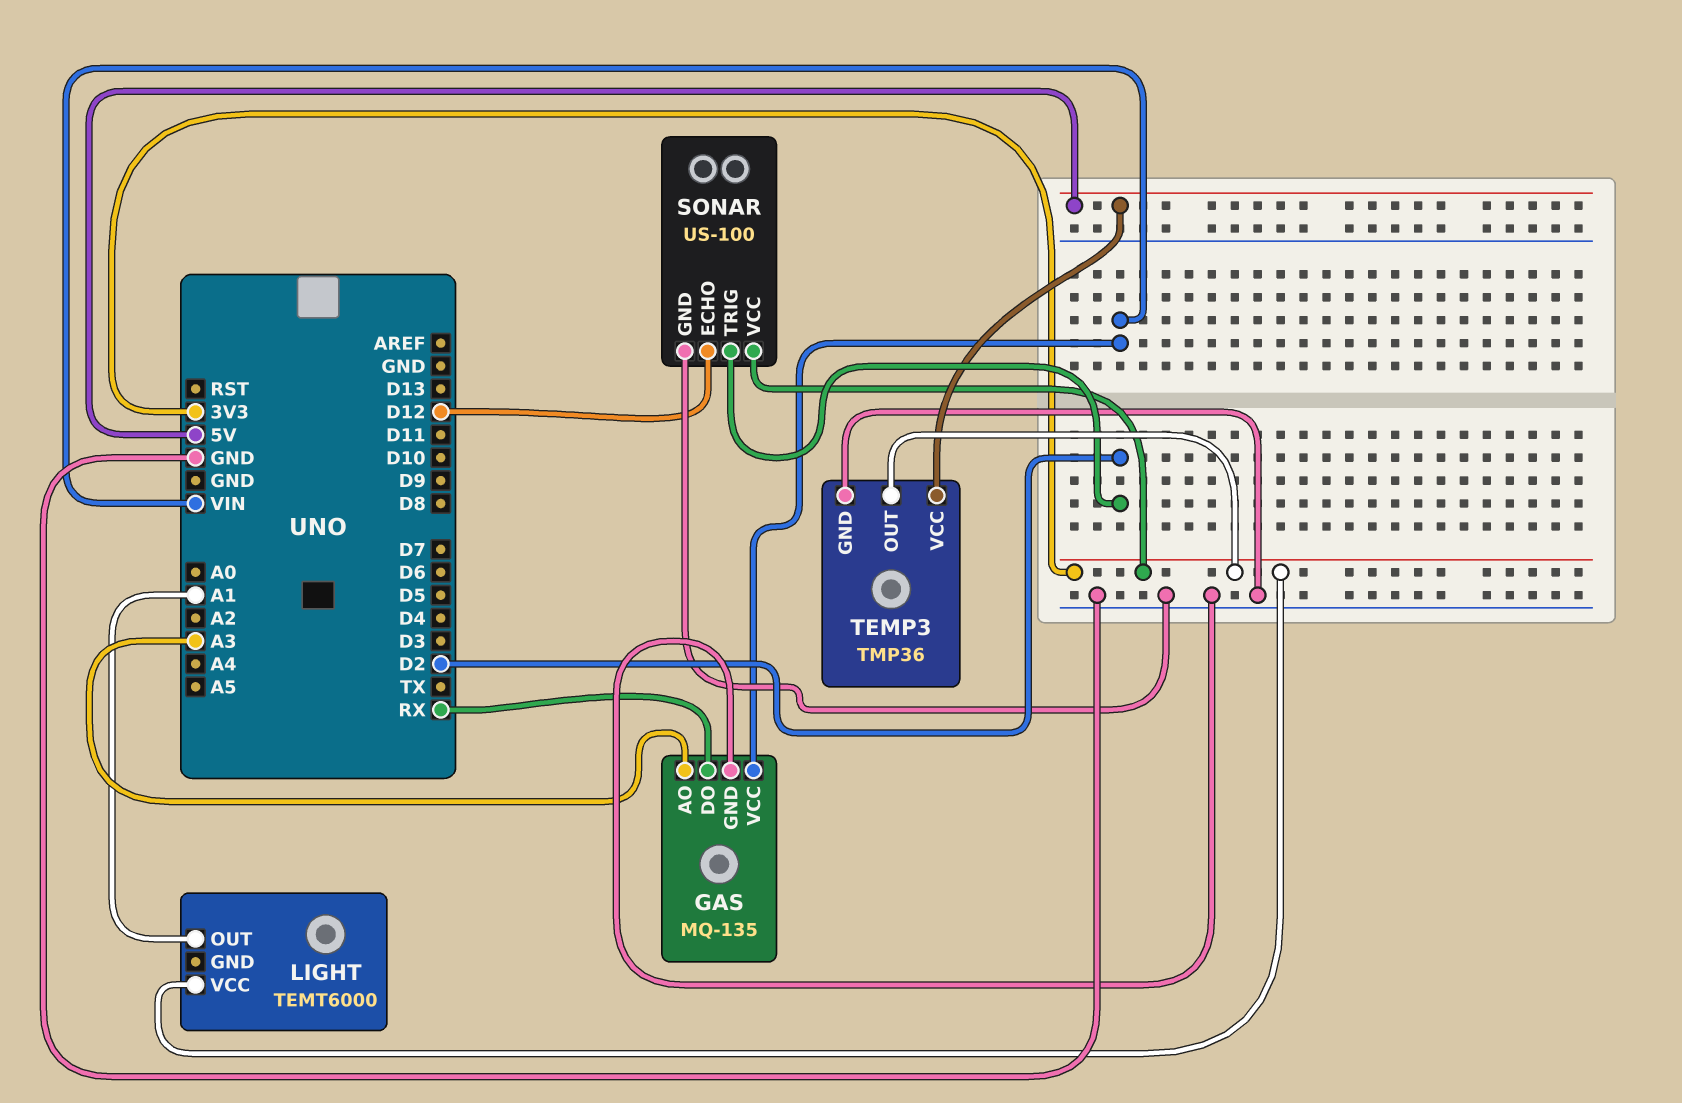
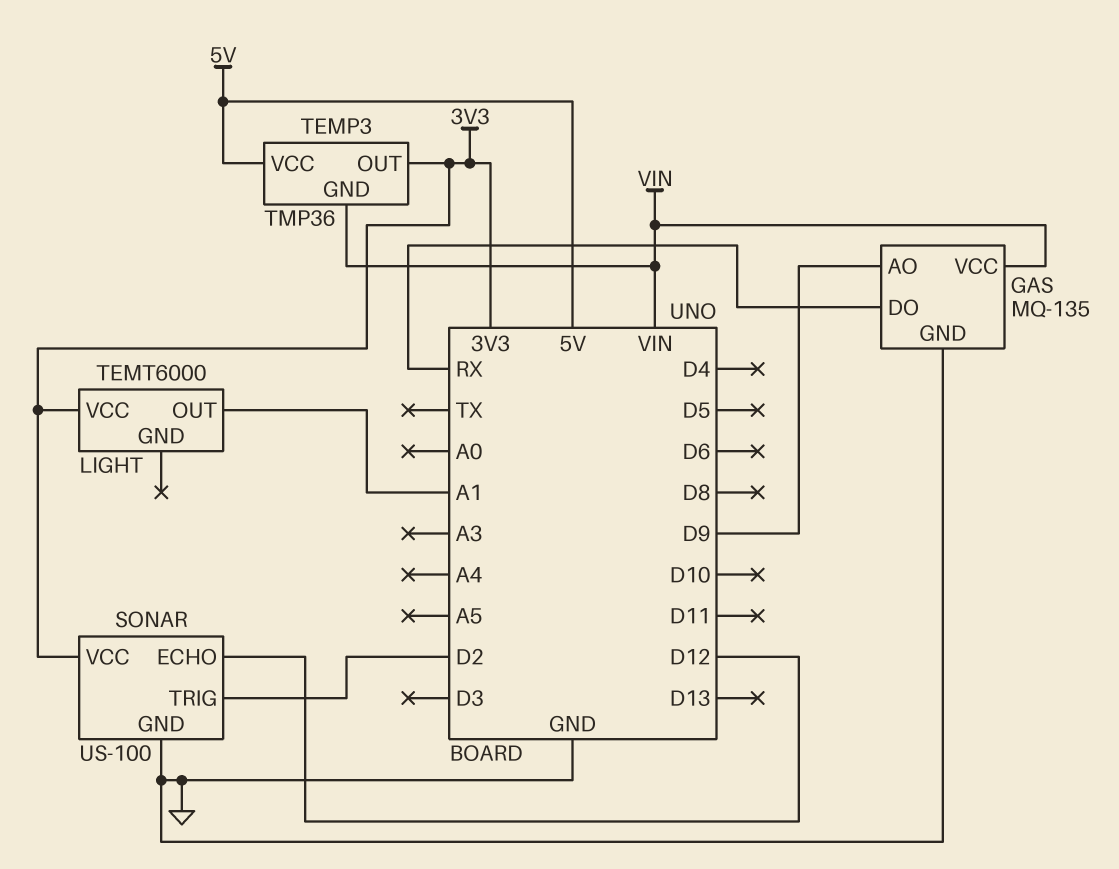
GAS pin AO: A3 -> D9
TEMP3 pin GND: GND -> VIN

